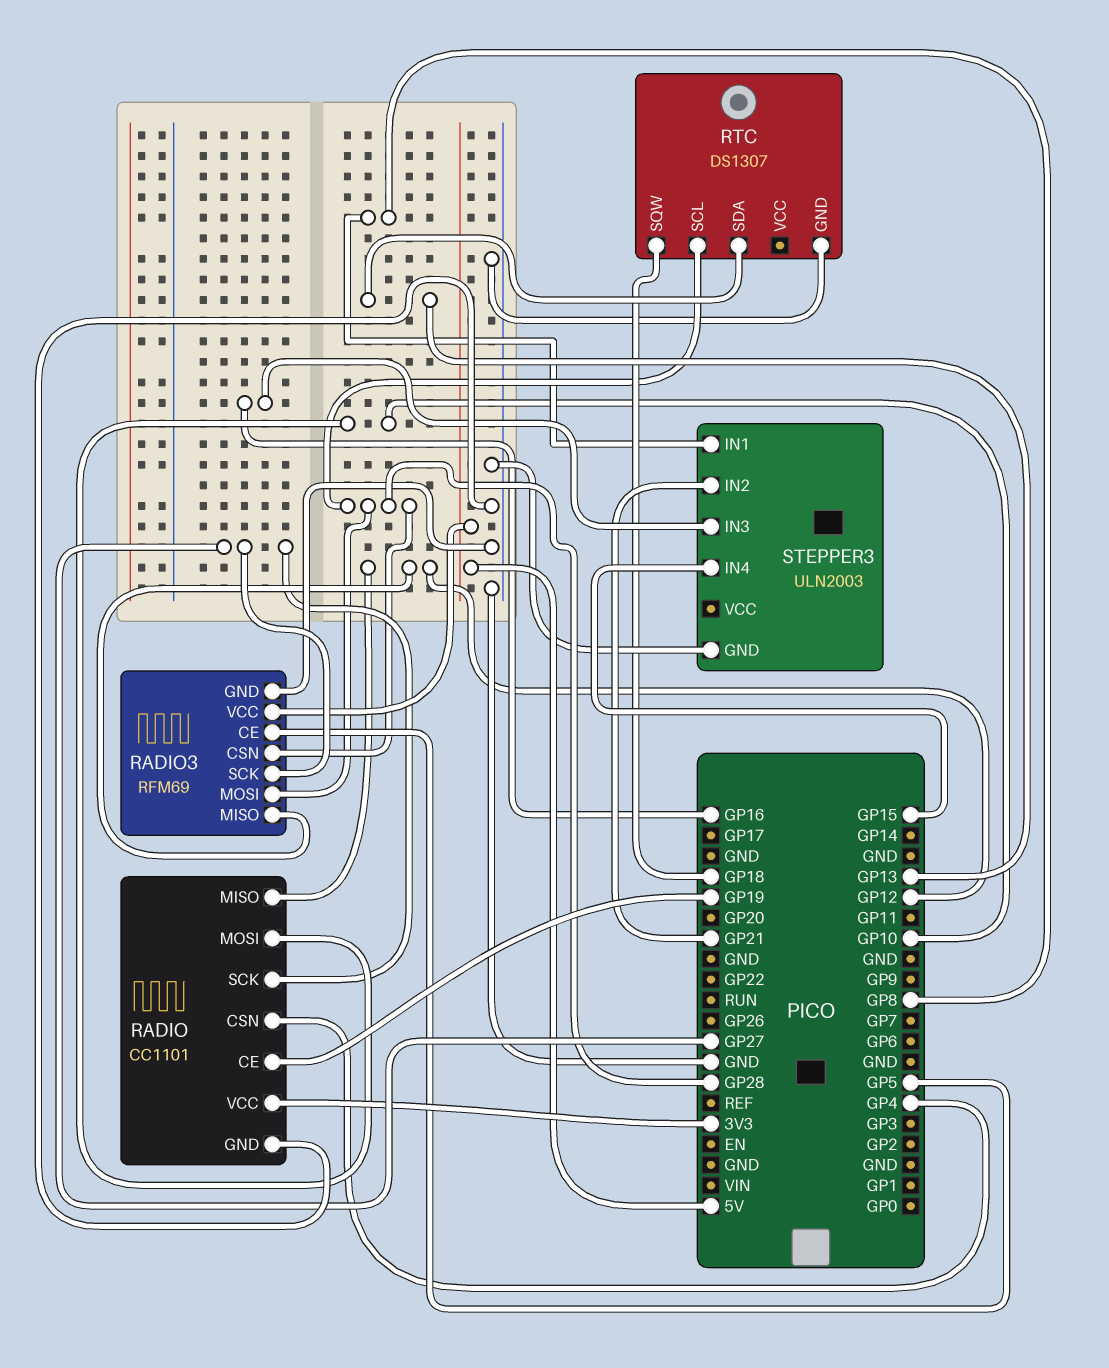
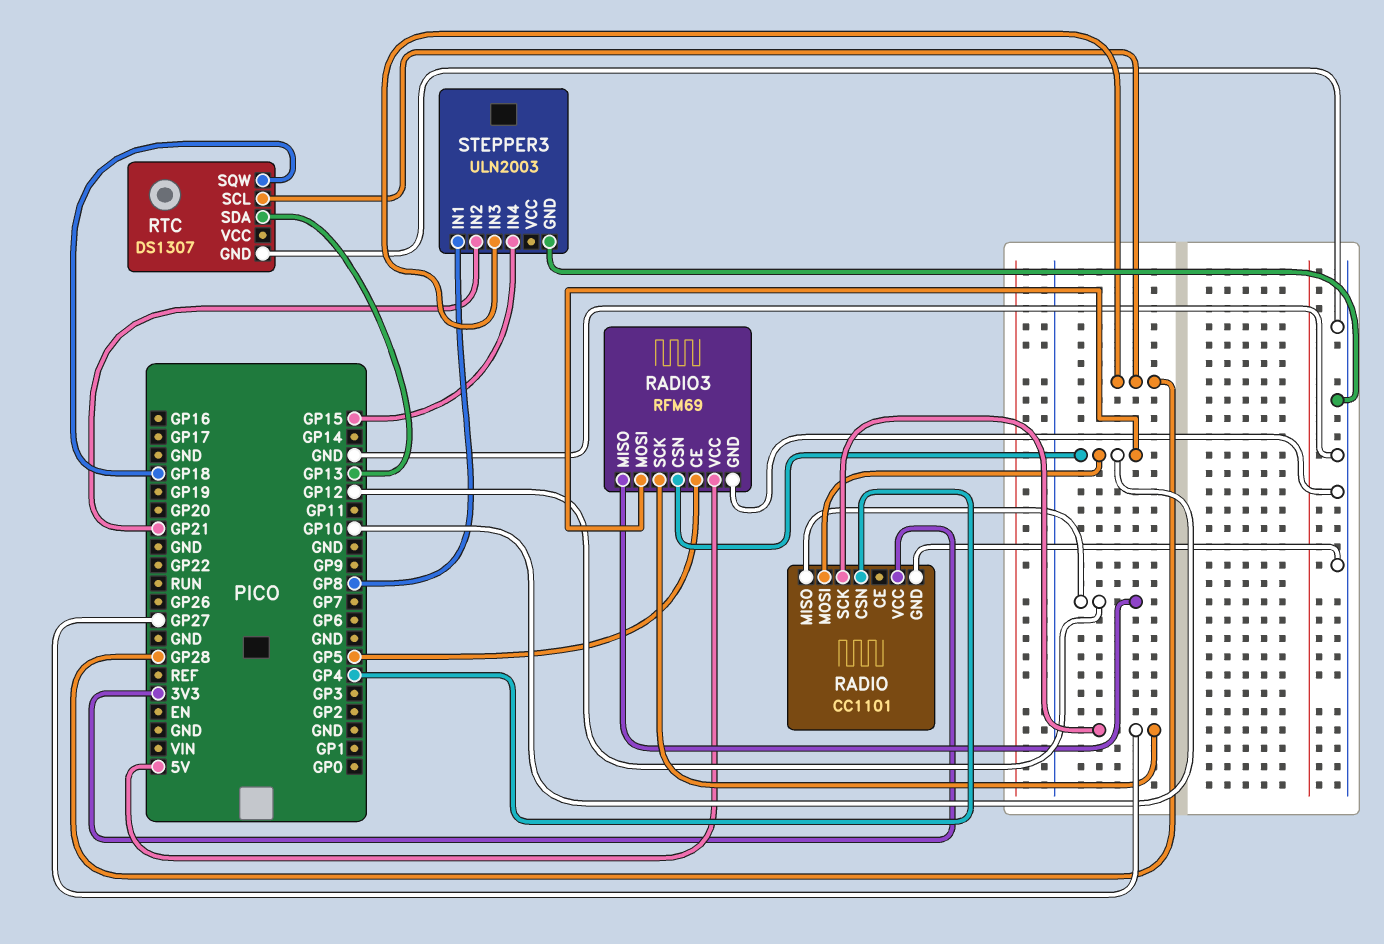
RADIO pin CE: GP19 -> none
RADIO3 pin CSN: GP28 -> GP10
RADIO3 pin MOSI: GP28 -> GP10
STEPPER3 pin IN3: GP16 -> GP28

